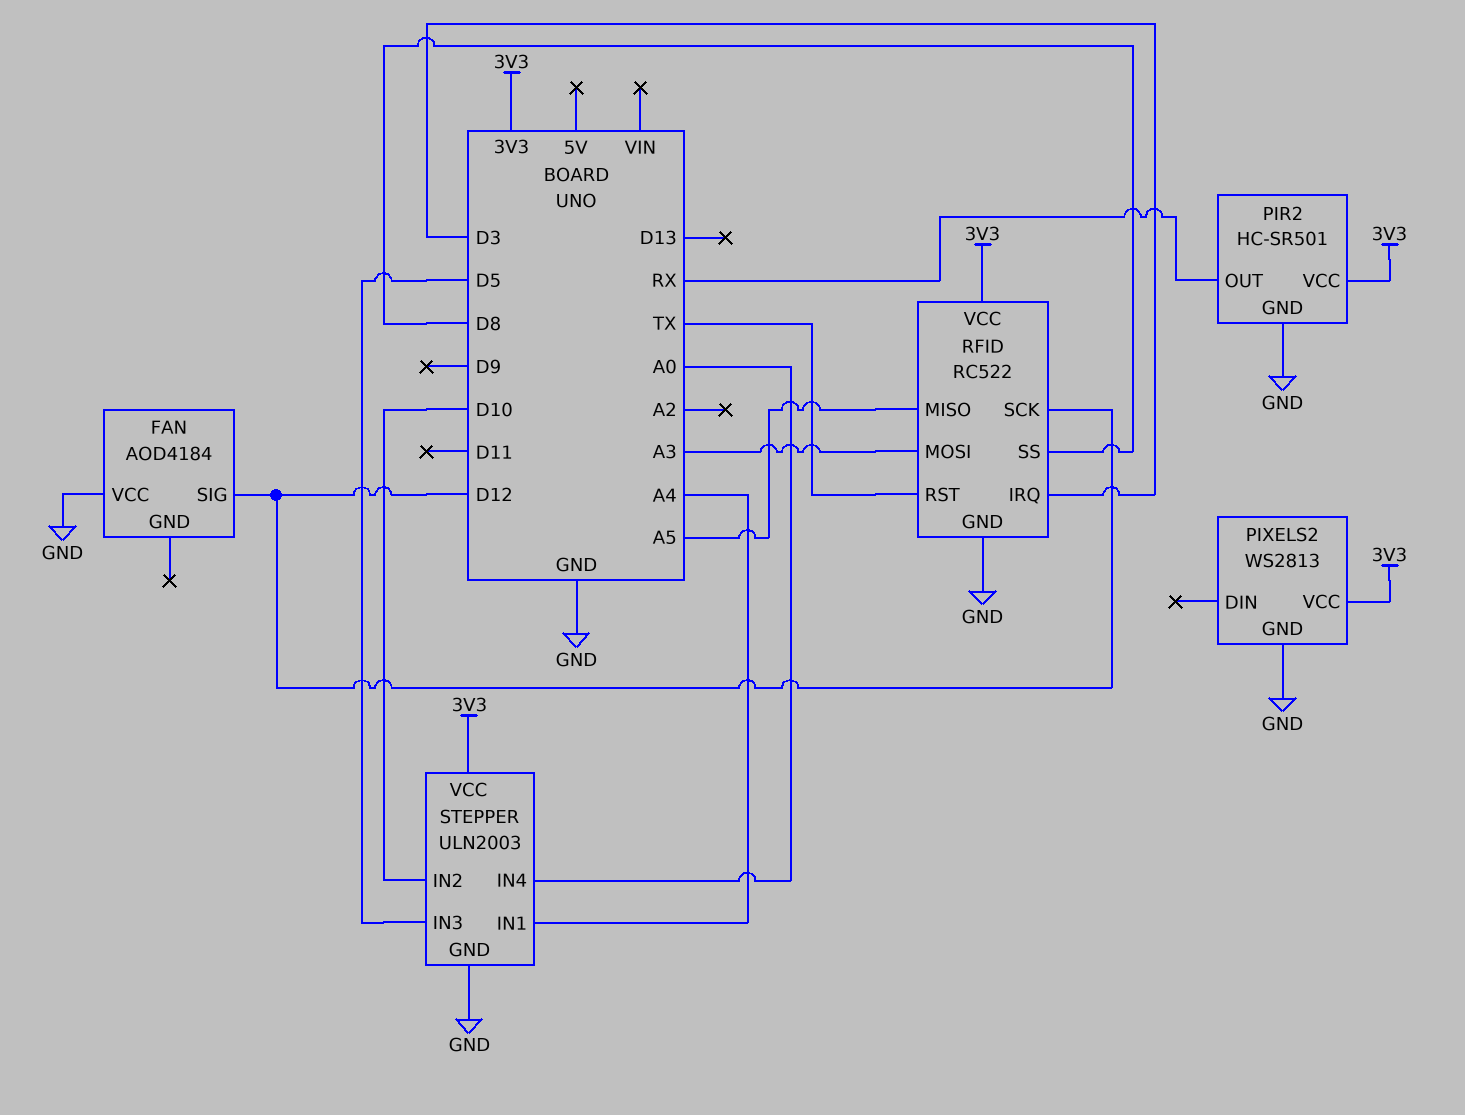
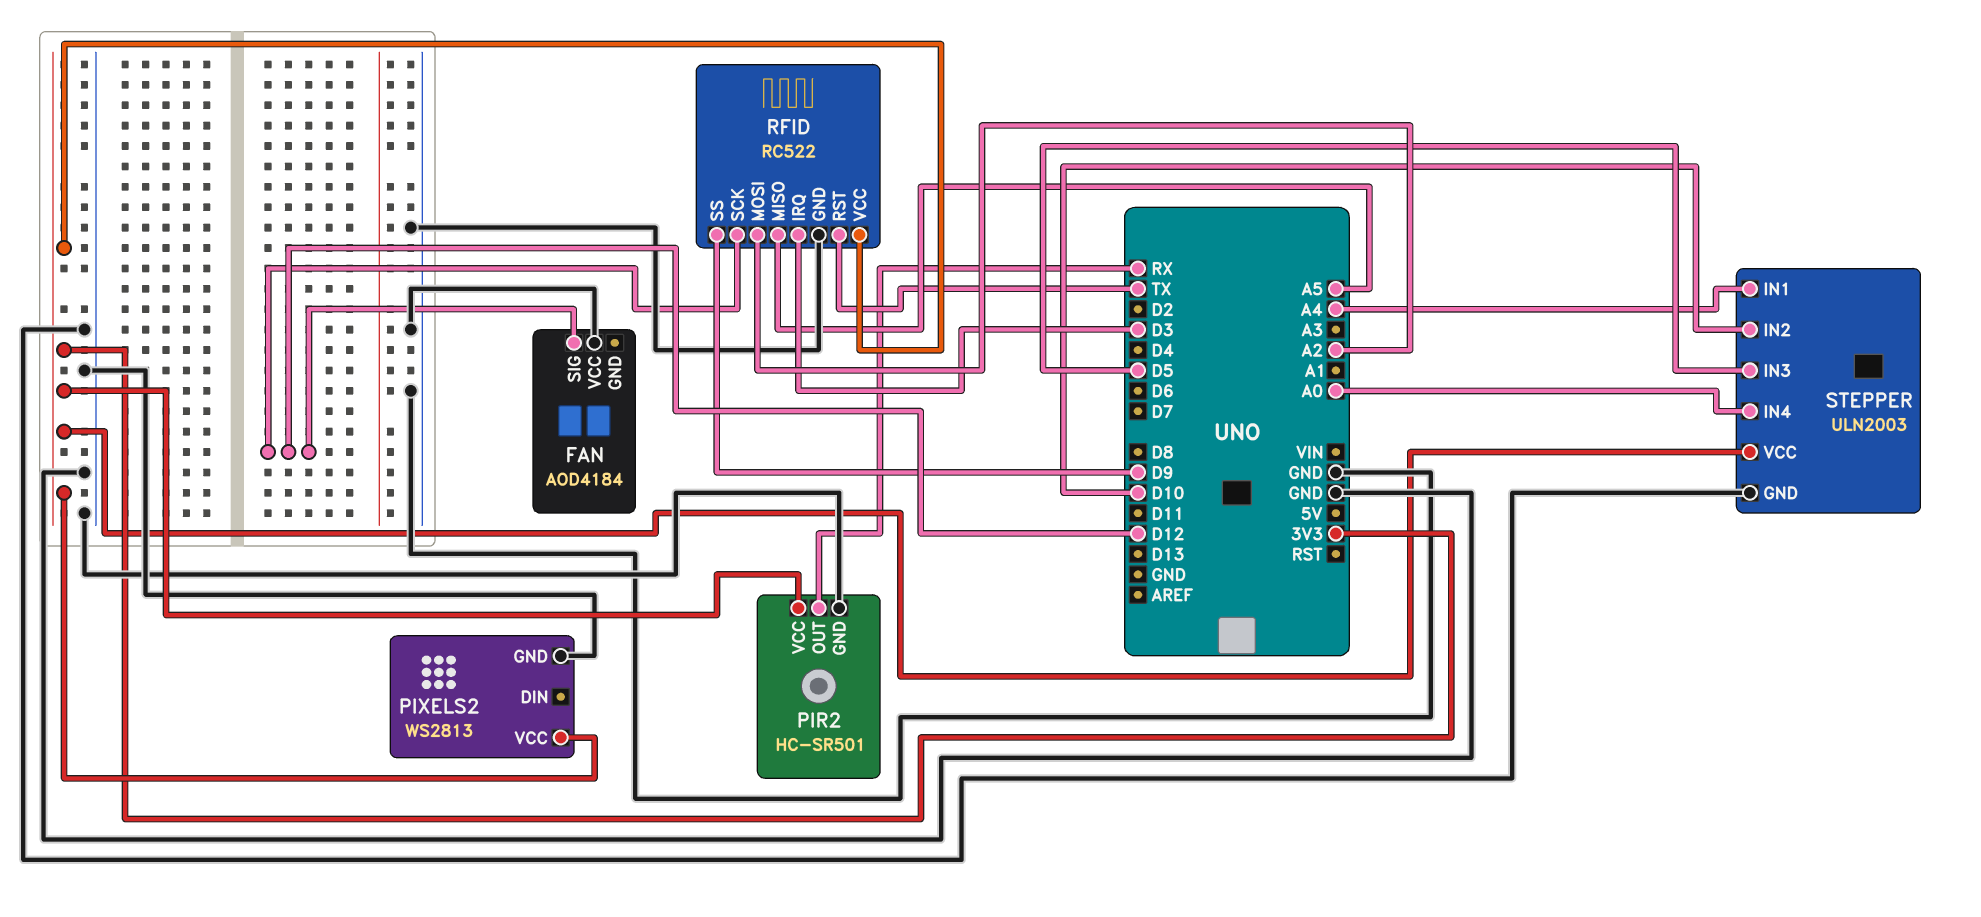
RFID pin MOSI: A3 -> A2
RFID pin SS: D8 -> D9

